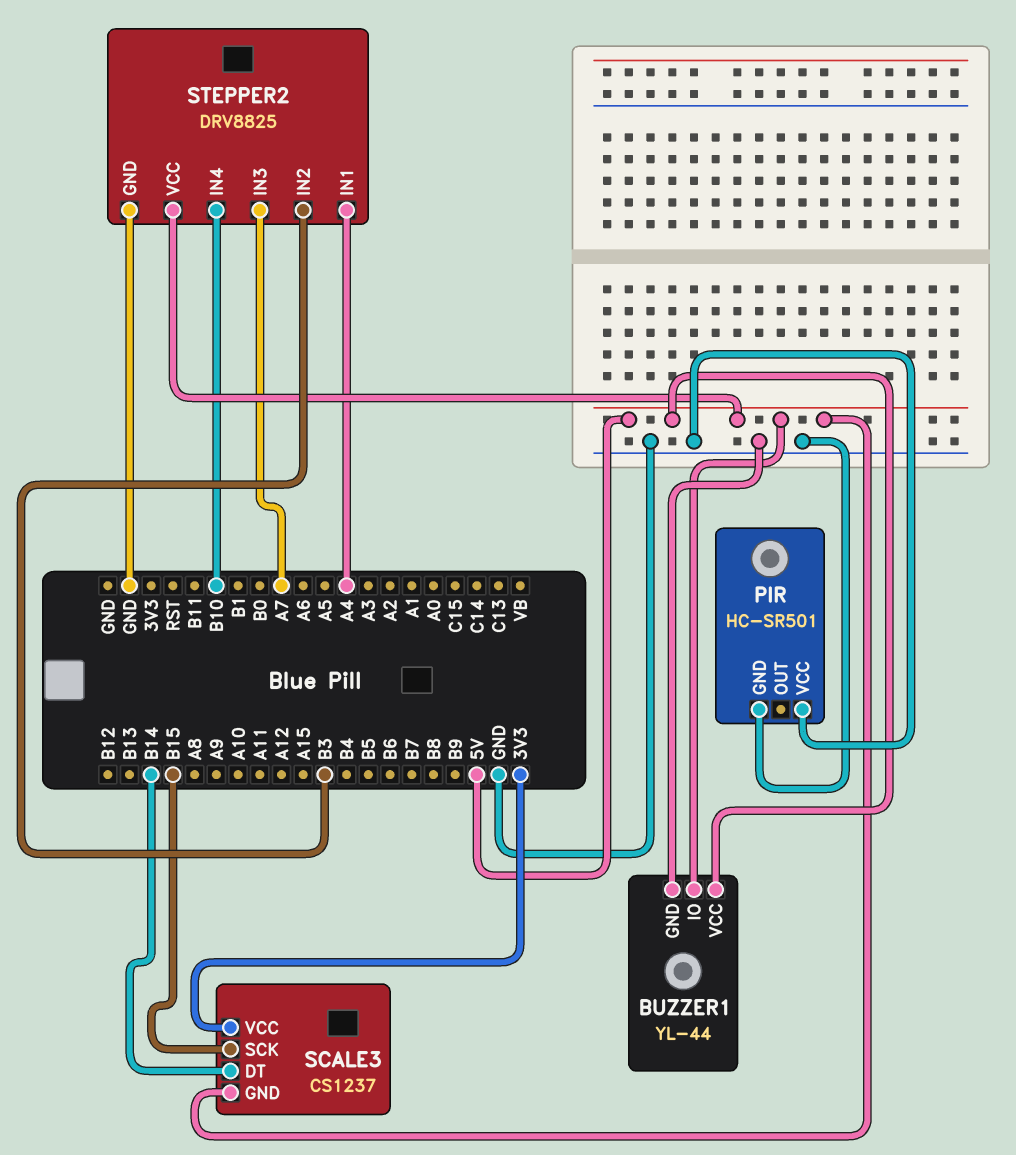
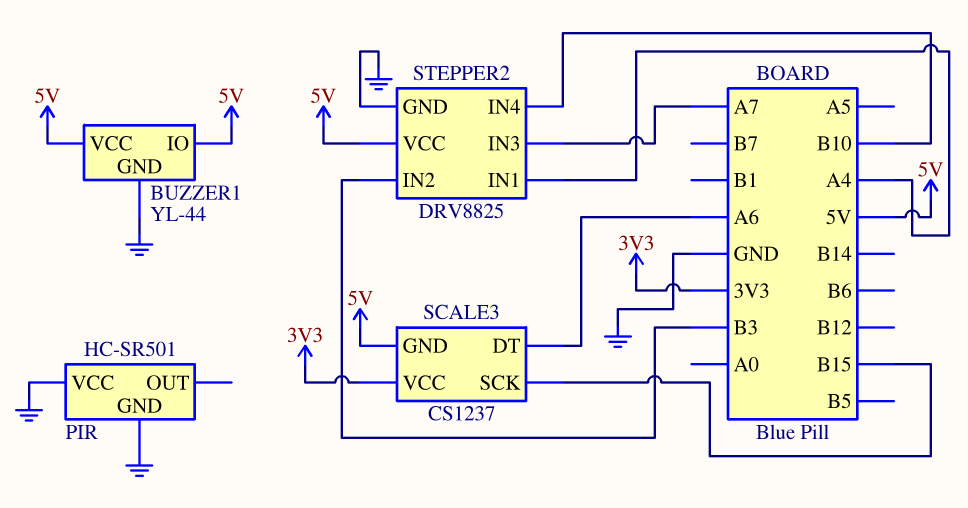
SCALE3 pin DT: B14 -> A6

